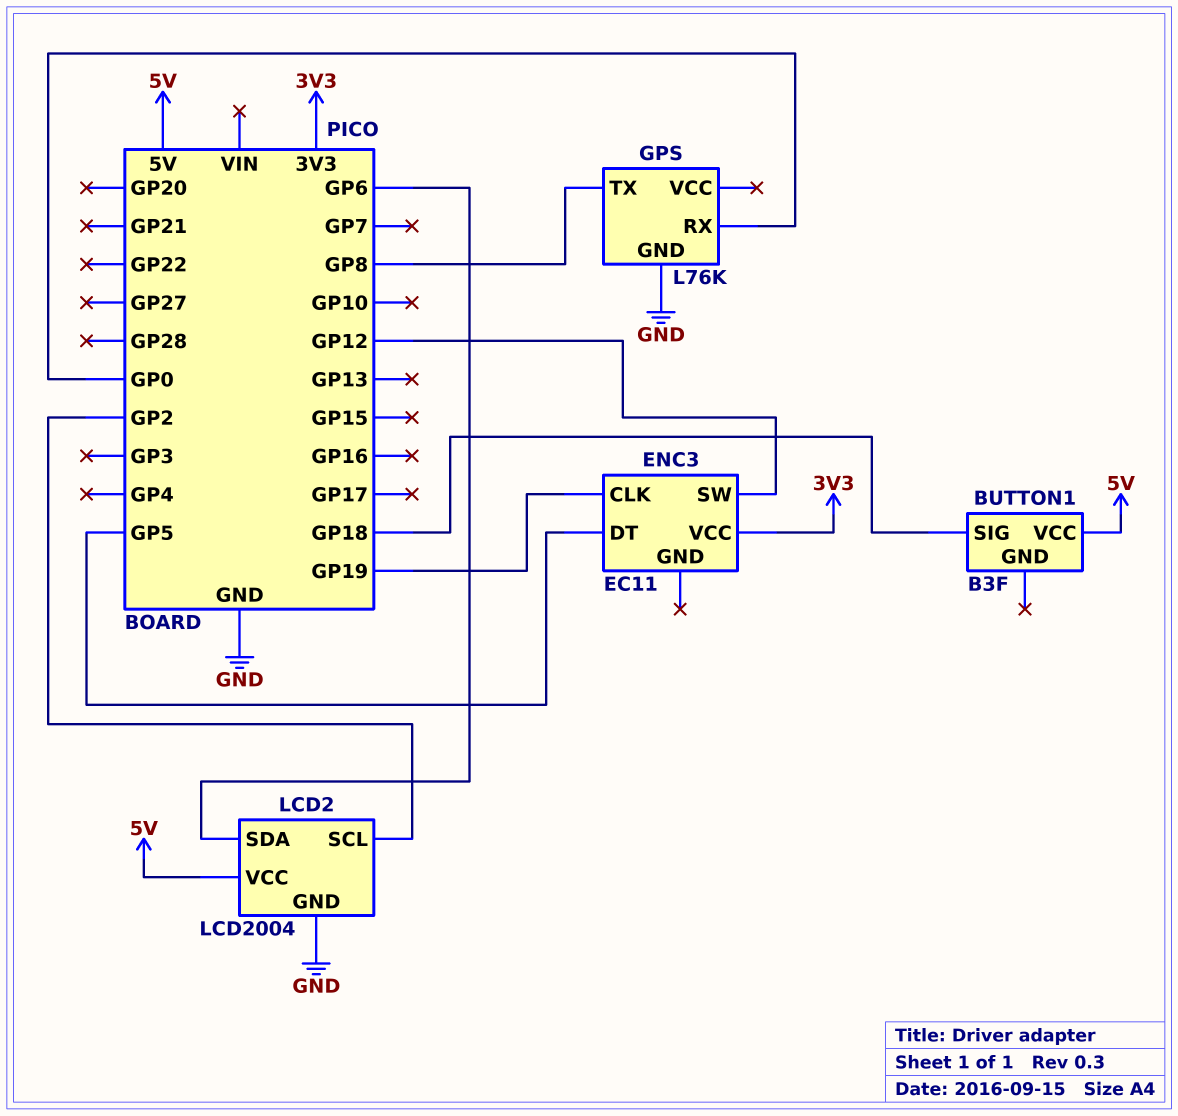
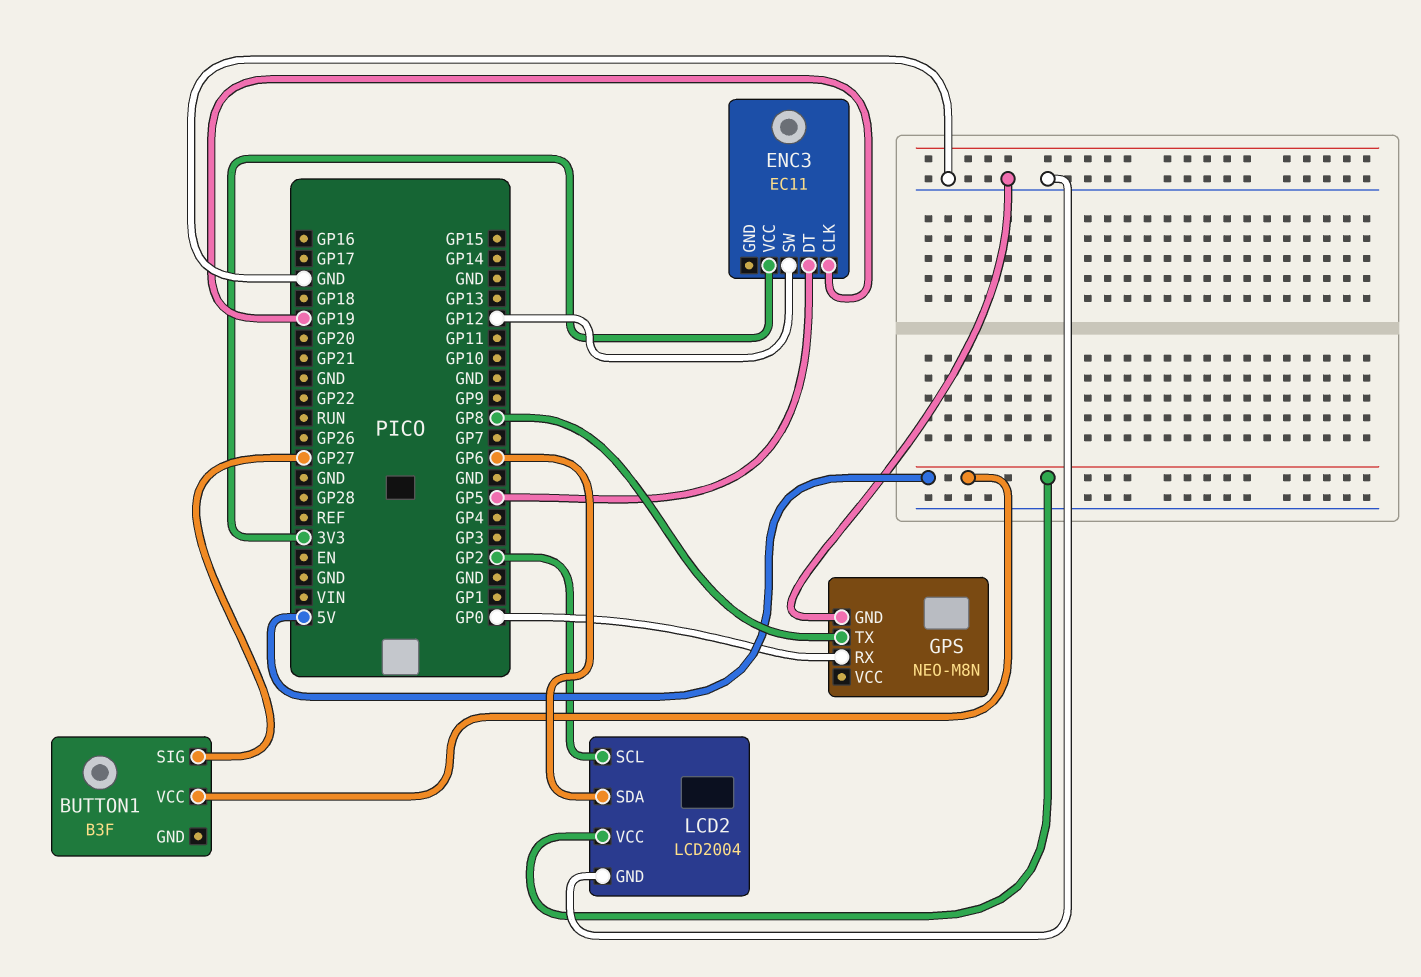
BUTTON1 pin SIG: GP18 -> GP27
GPS: L76K -> NEO-M8N

